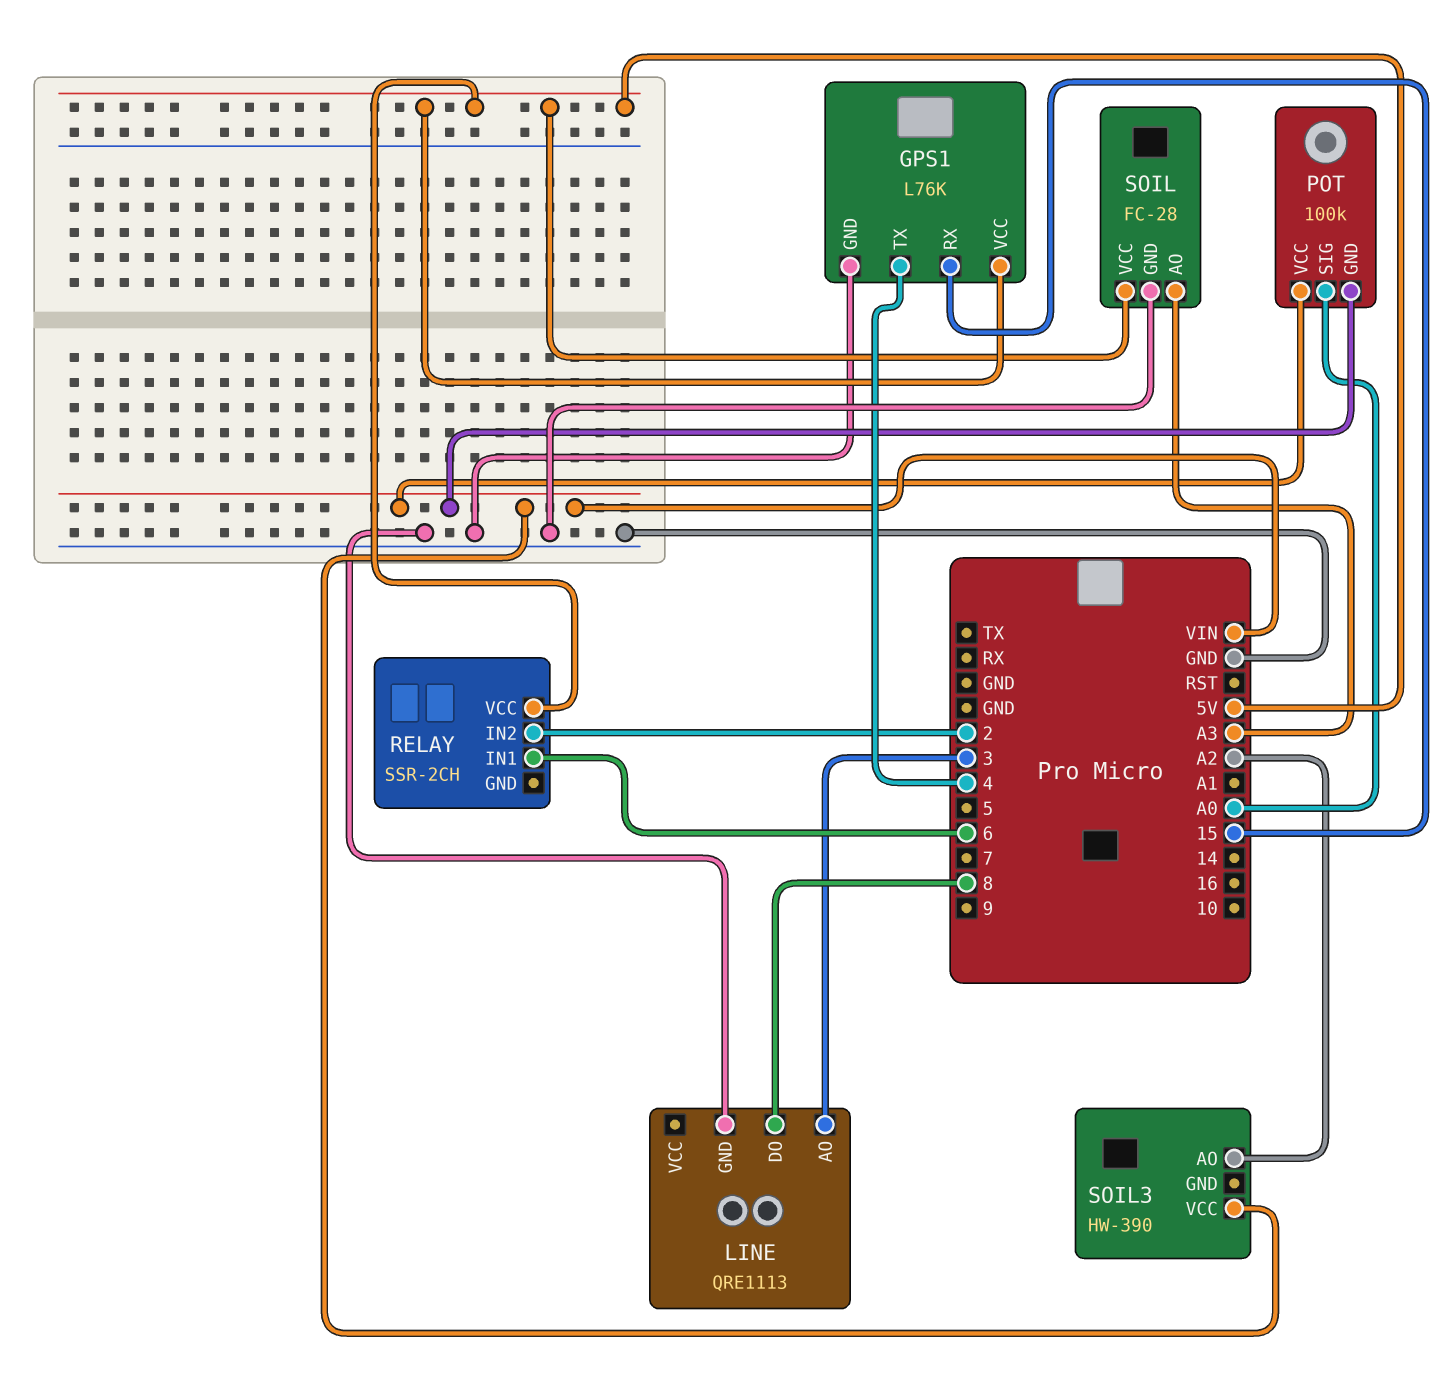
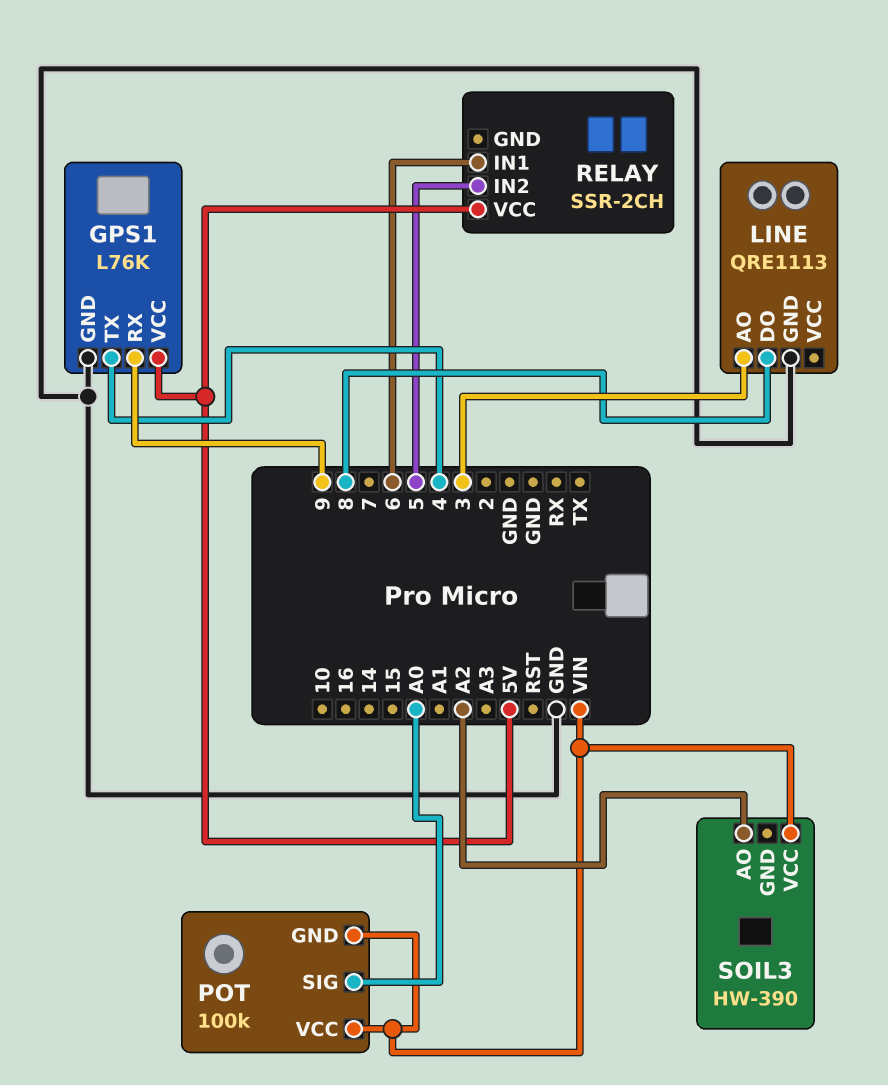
GPS1 pin RX: 15 -> 9
RELAY pin IN2: 2 -> 5
SOIL: FC-28 -> none
SOIL pin AO: A3 -> none
SOIL pin GND: GND -> none
SOIL pin VCC: 5V -> none

